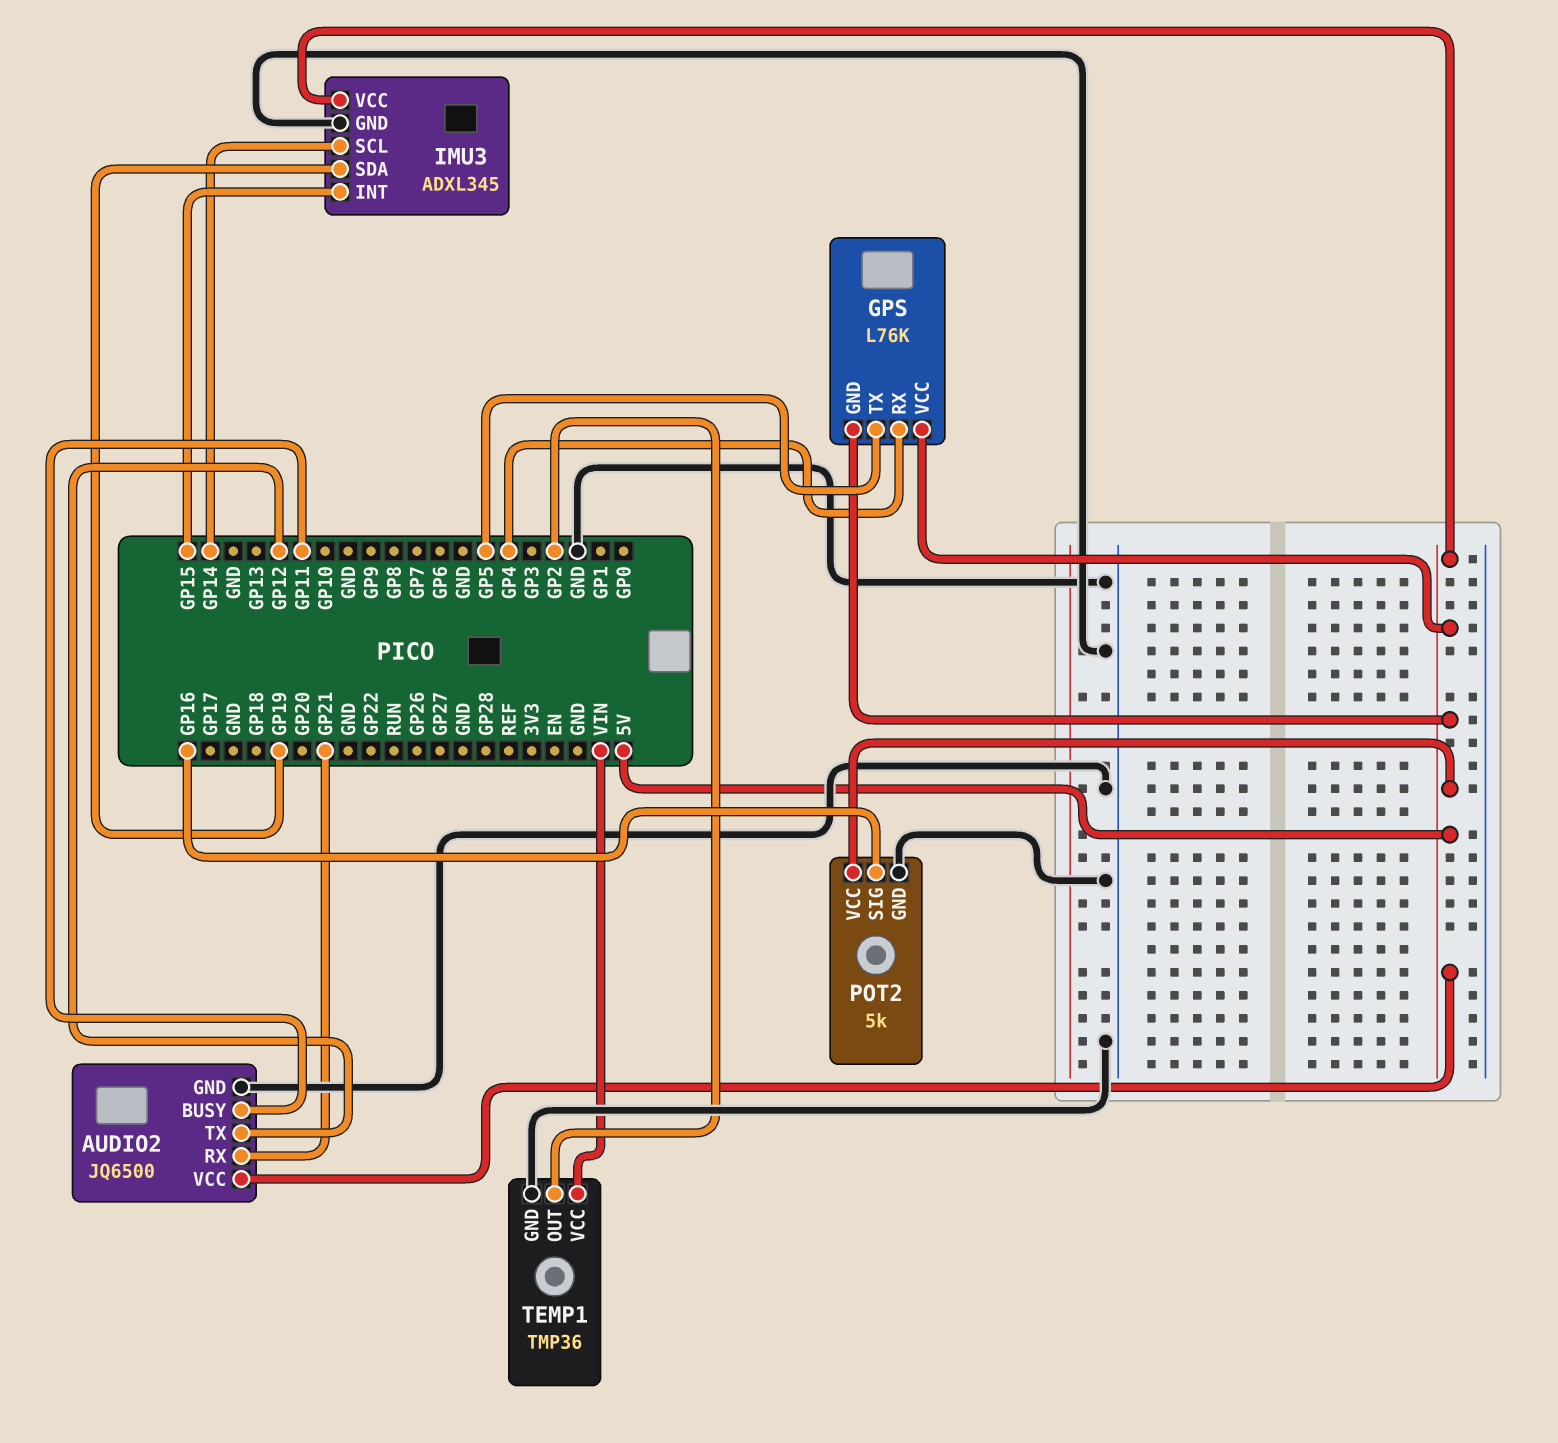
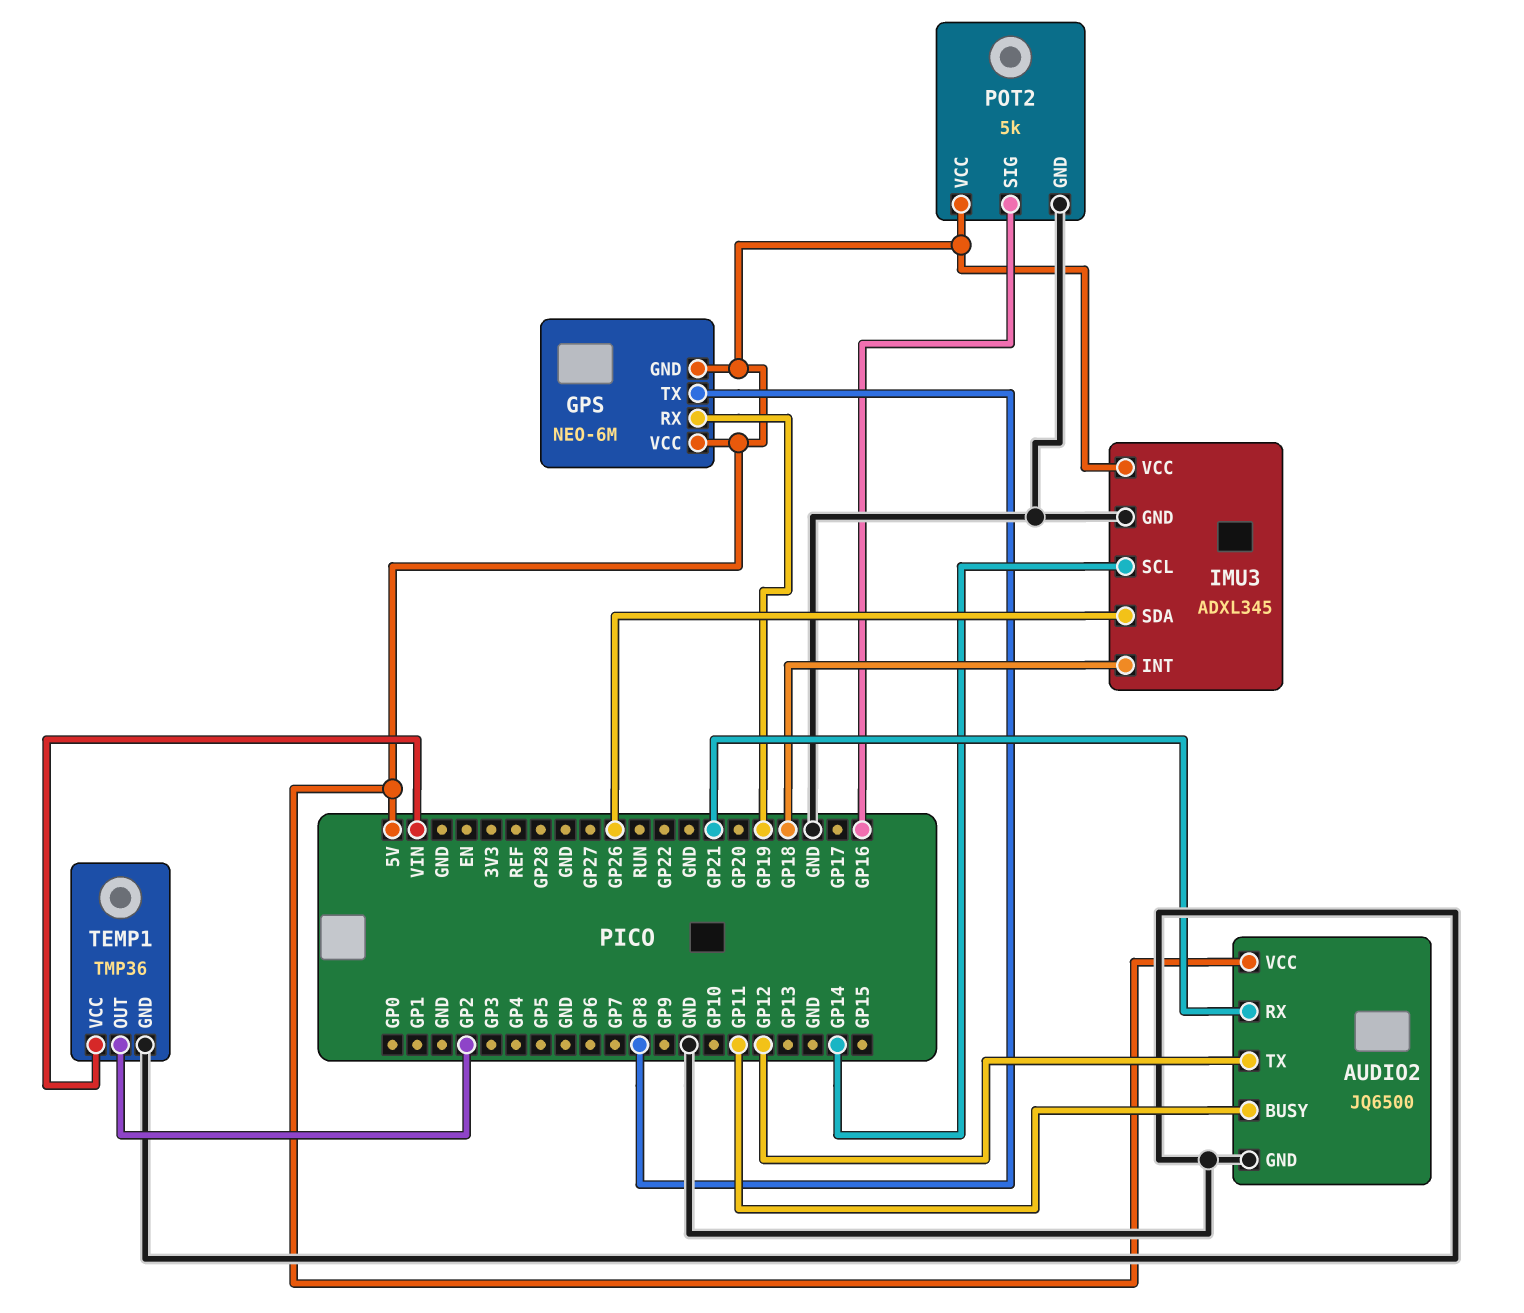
GPS: L76K -> NEO-6M
GPS pin RX: GP4 -> GP19
GPS pin TX: GP5 -> GP8
IMU3 pin INT: GP15 -> GP18
IMU3 pin SDA: GP19 -> GP26

